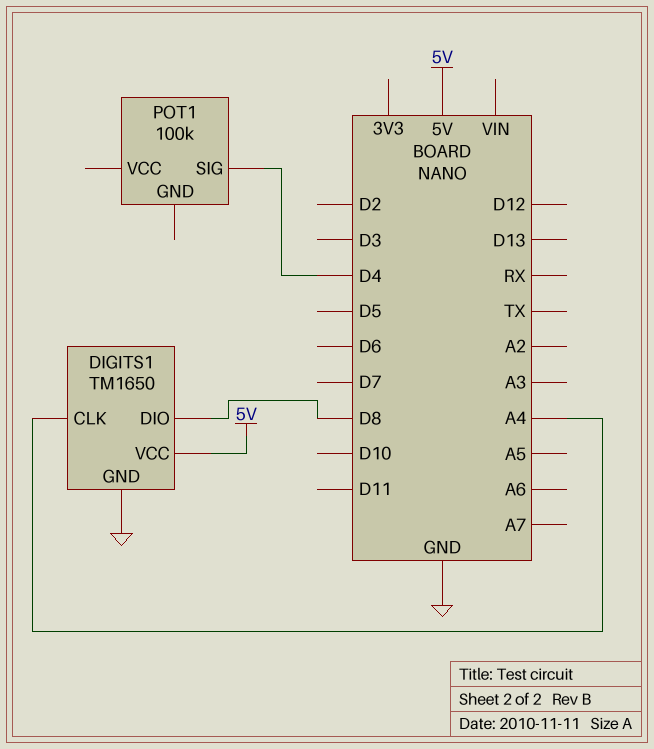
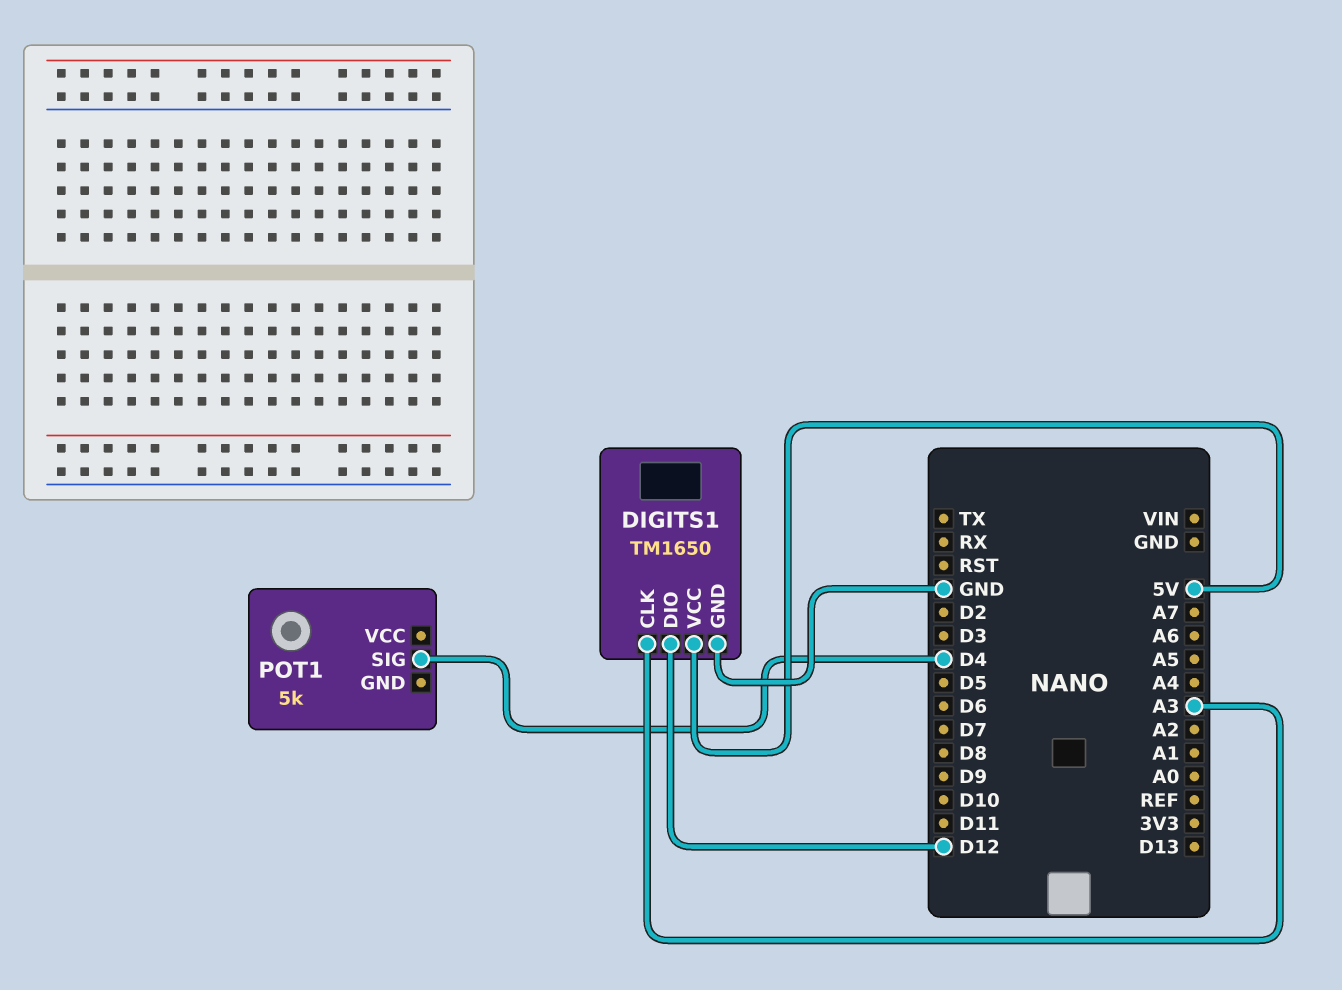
DIGITS1 pin CLK: A4 -> A3
DIGITS1 pin DIO: D8 -> D12
POT1: 100k -> 5k

